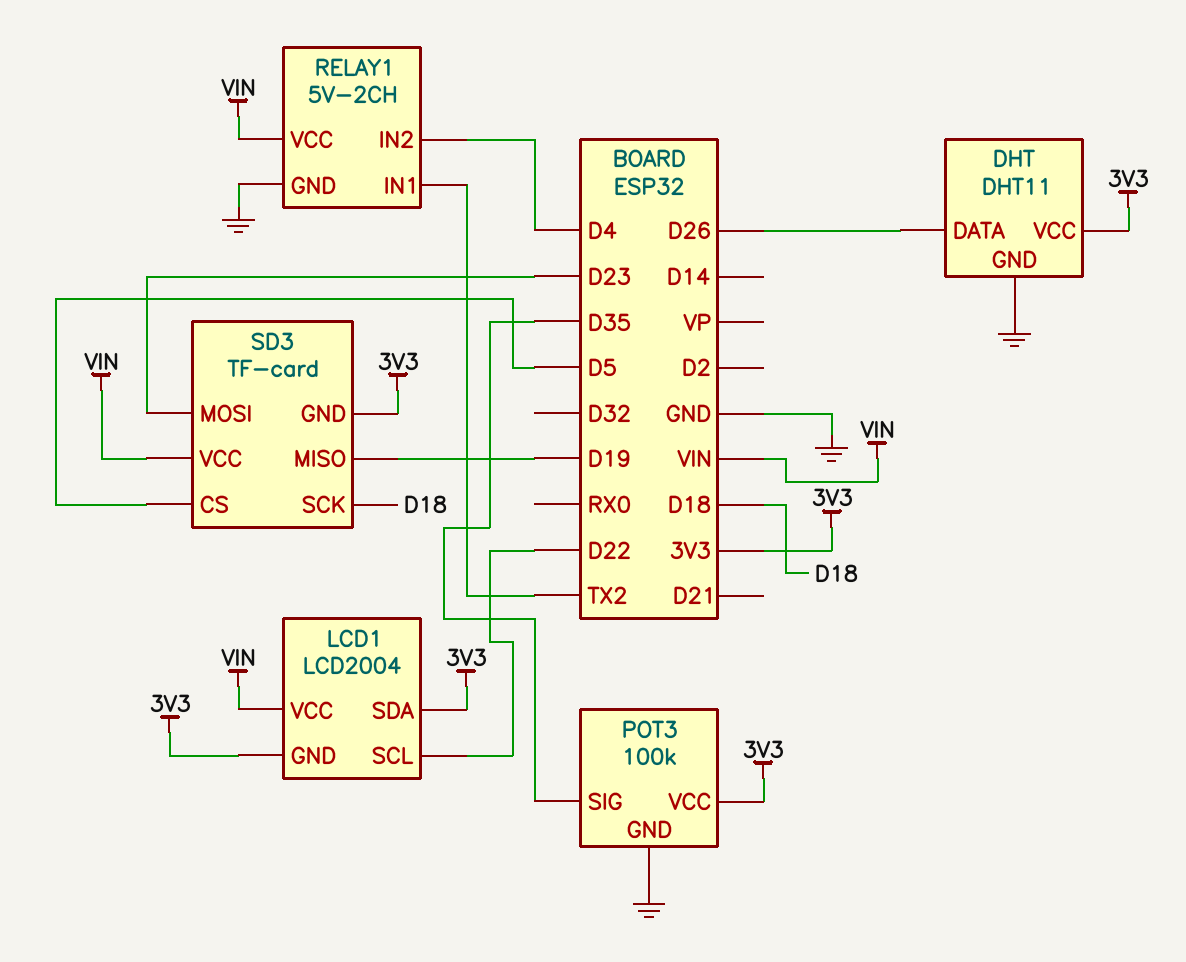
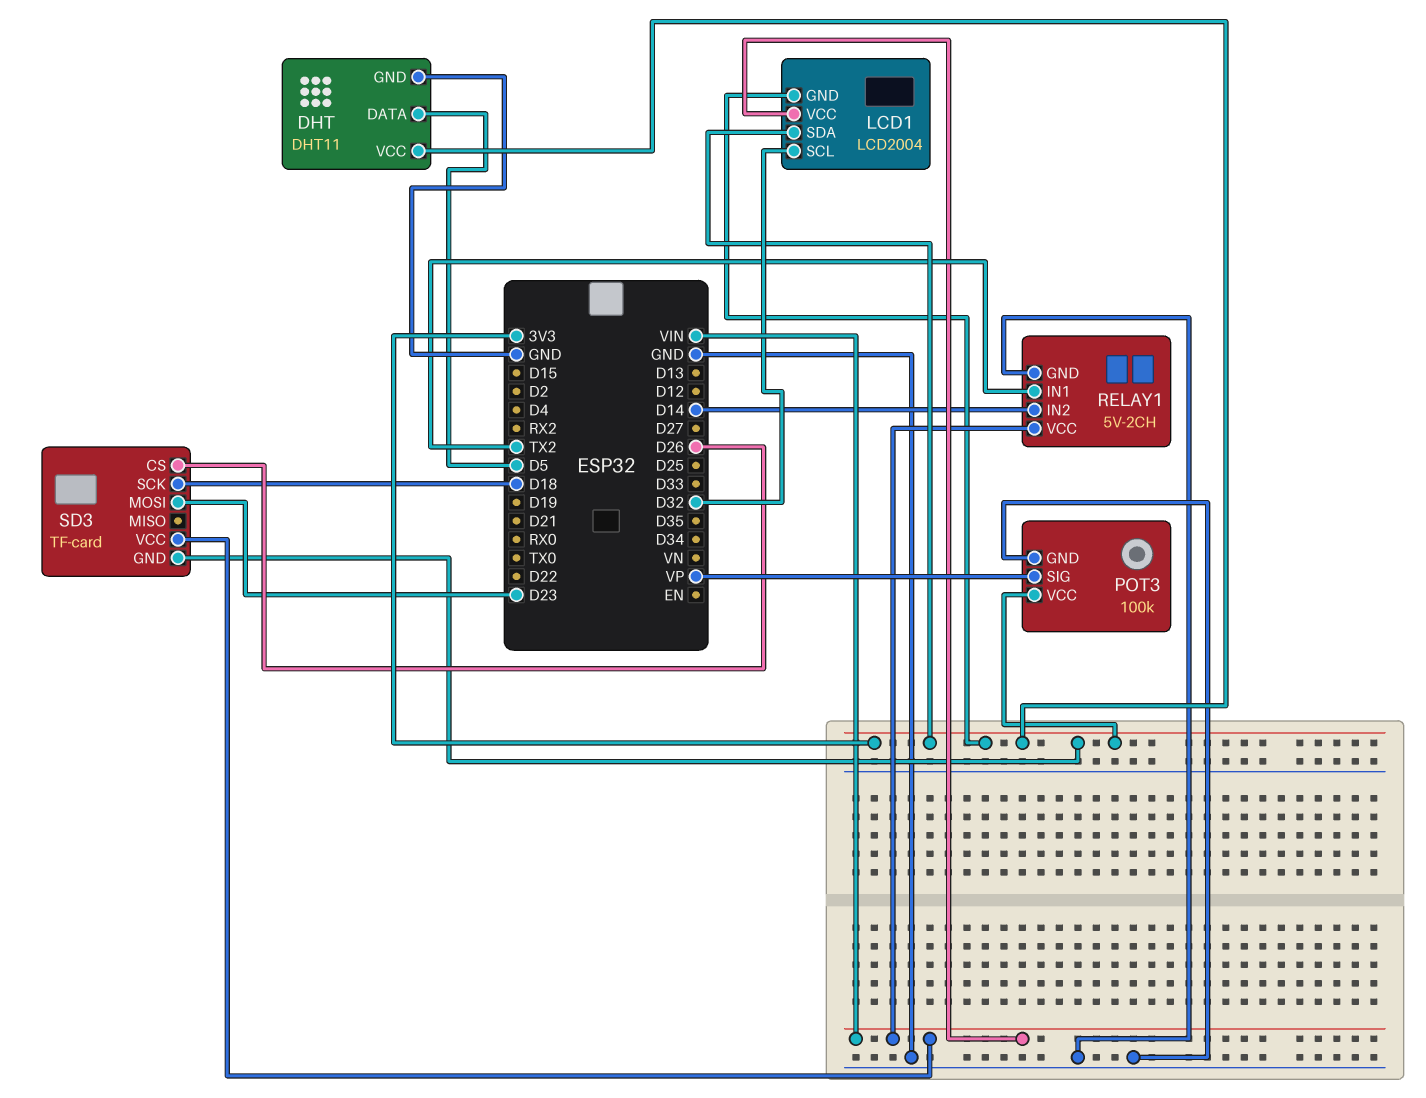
DHT pin DATA: D26 -> D5
LCD1 pin SCL: D22 -> D32
POT3 pin SIG: D35 -> VP
RELAY1 pin IN2: D4 -> D14
SD3 pin CS: D5 -> D26
SD3 pin MISO: D19 -> none

